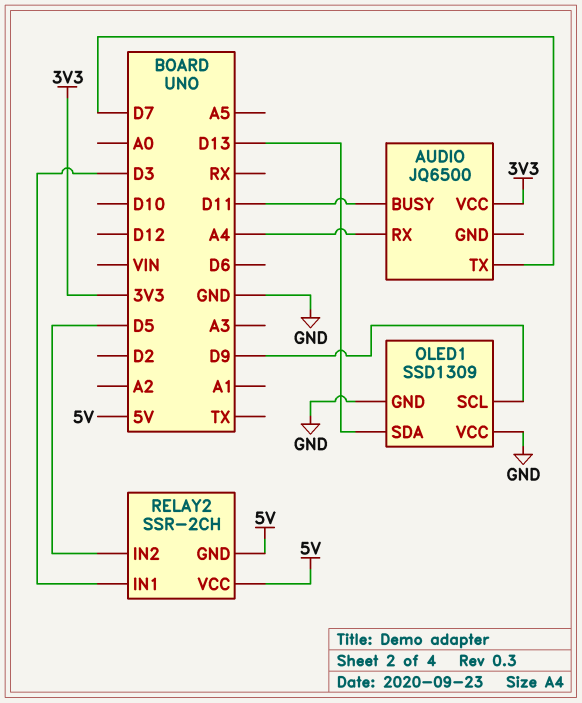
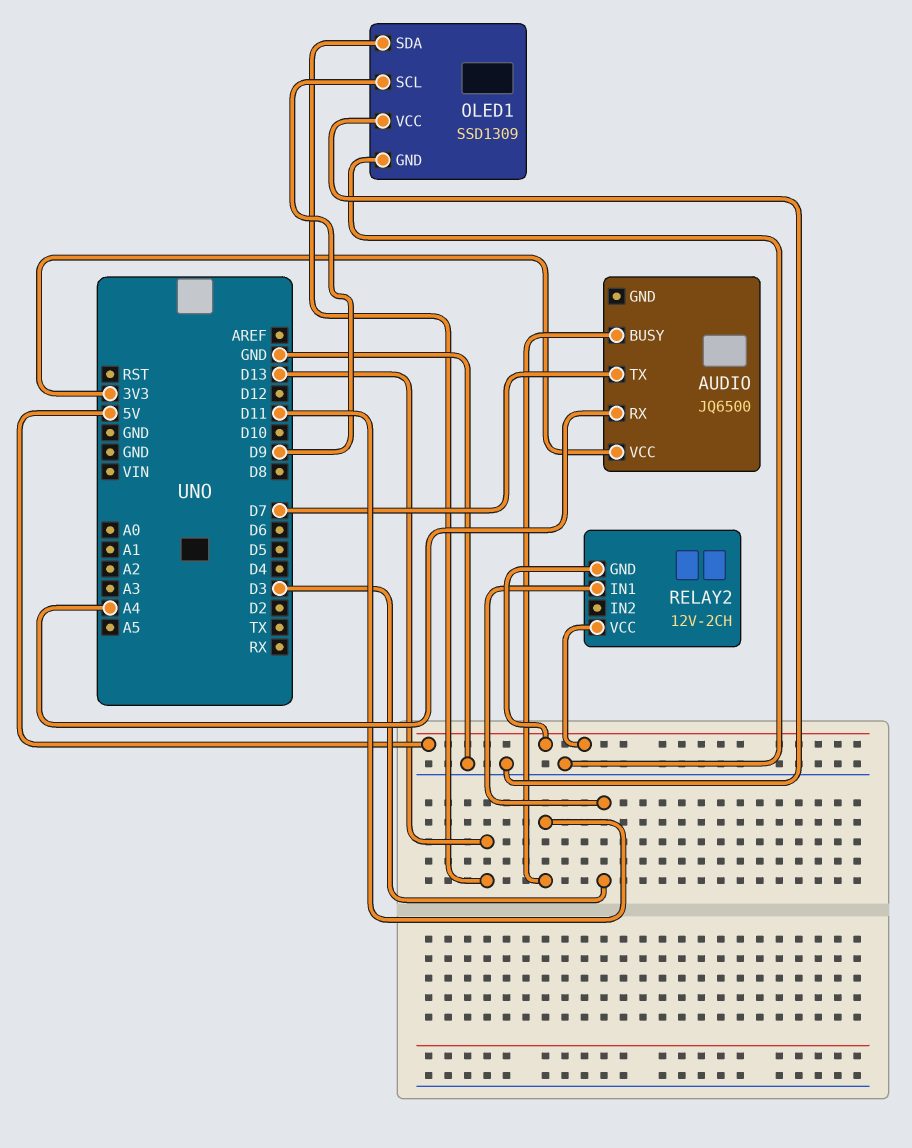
RELAY2: SSR-2CH -> 12V-2CH
RELAY2 pin IN2: D5 -> none

